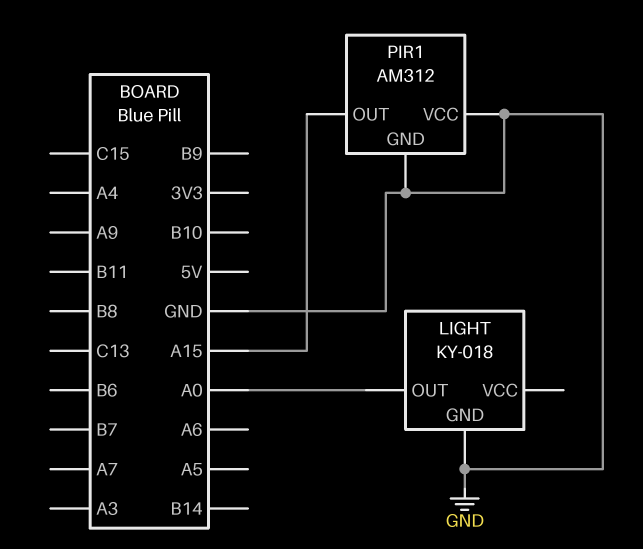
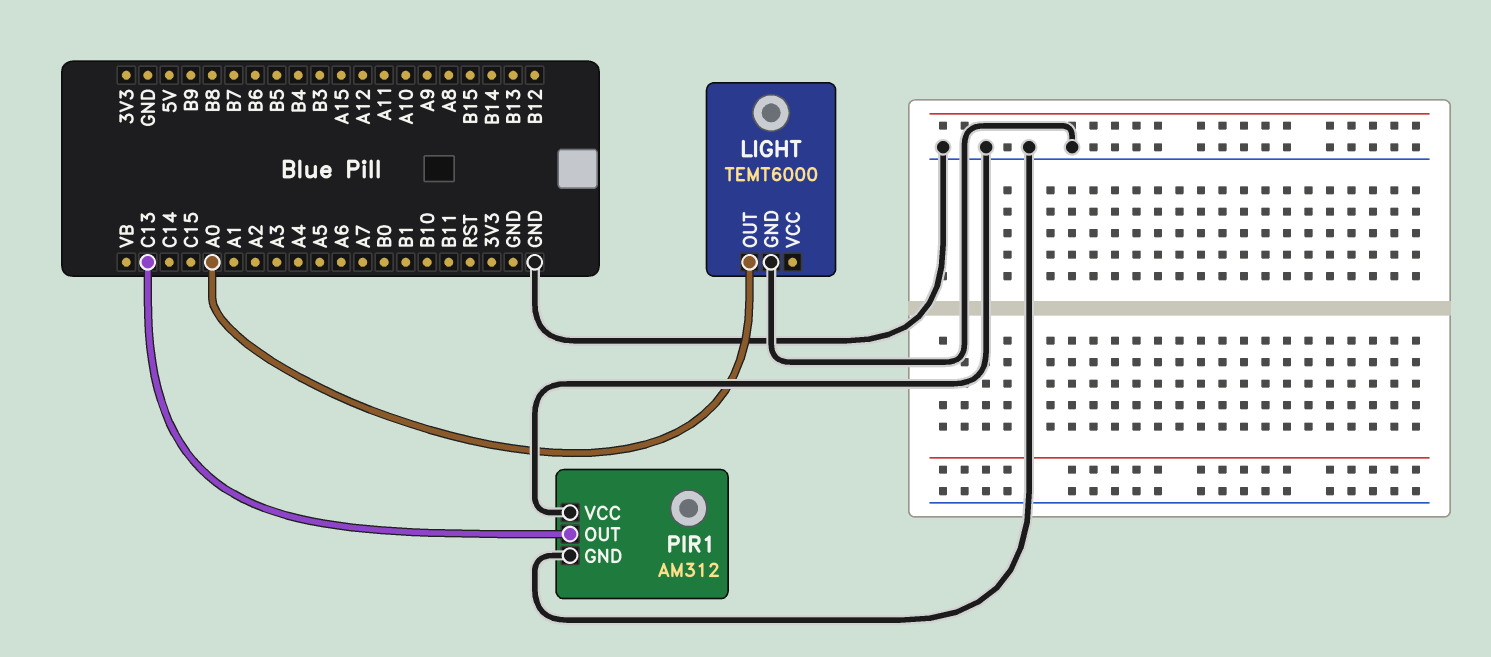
LIGHT: KY-018 -> TEMT6000
PIR1 pin OUT: A15 -> C13

